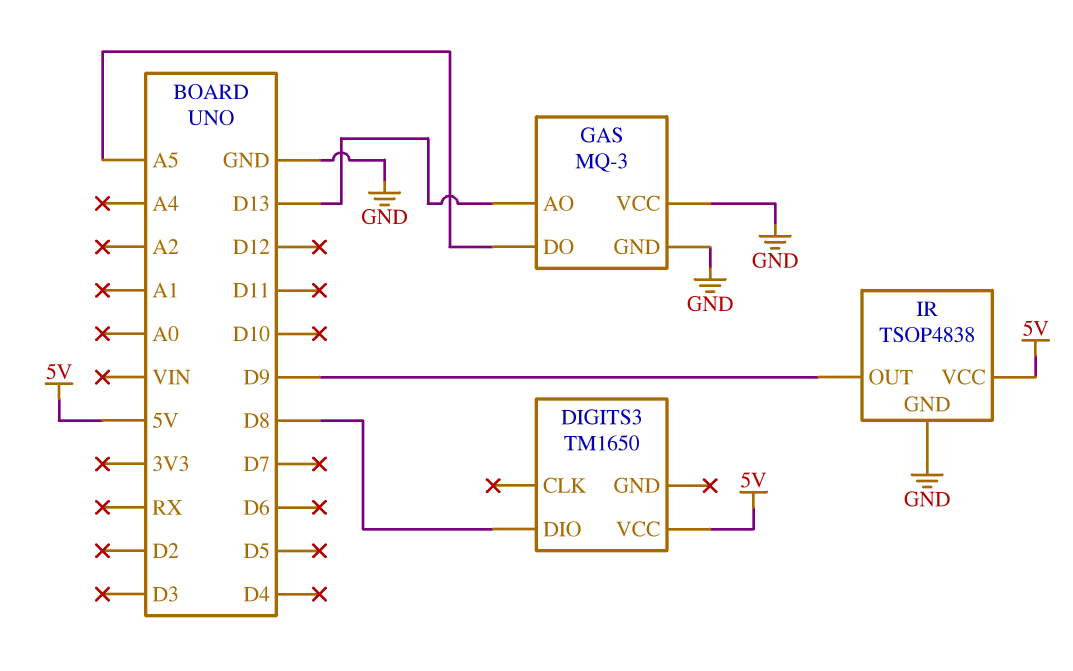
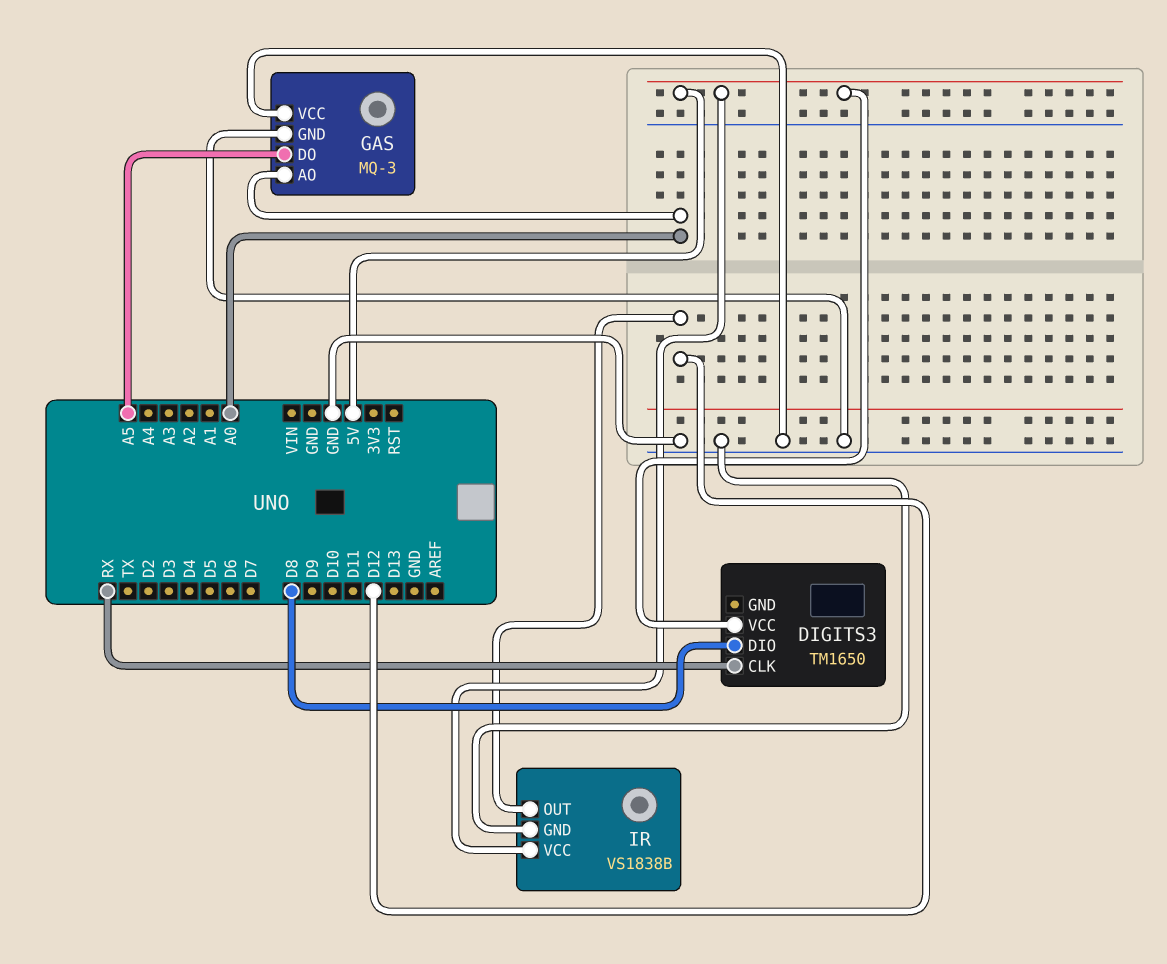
DIGITS3 pin CLK: none -> RX
GAS pin AO: D13 -> A0
IR: TSOP4838 -> VS1838B
IR pin OUT: D9 -> D12

